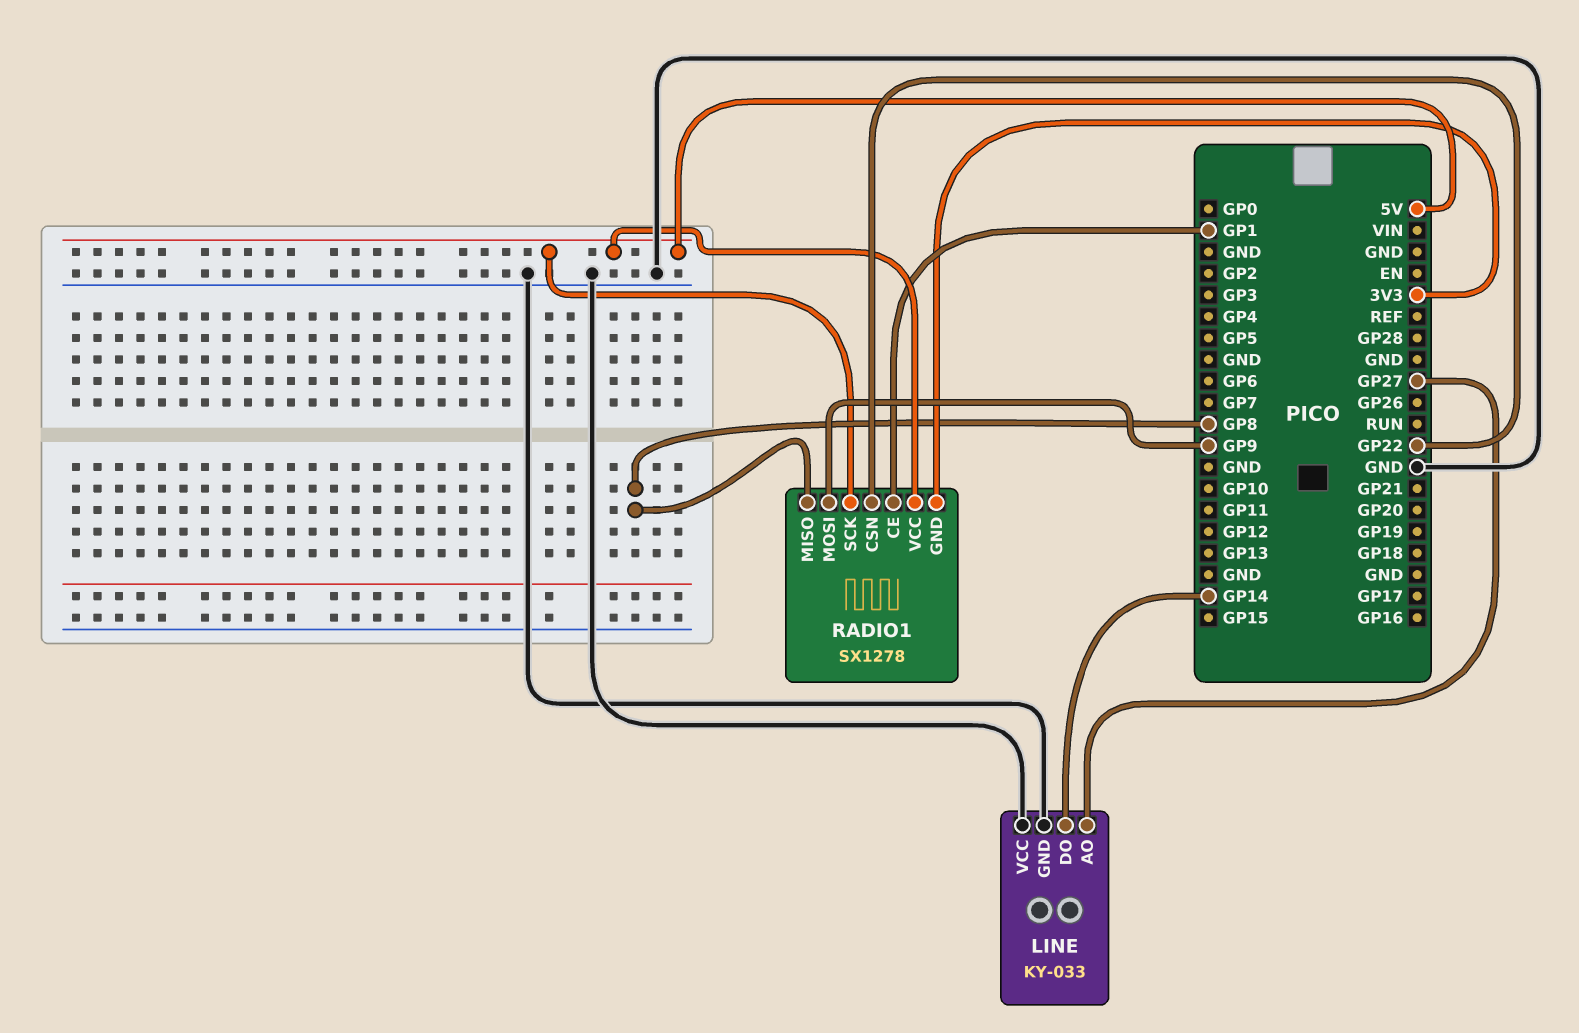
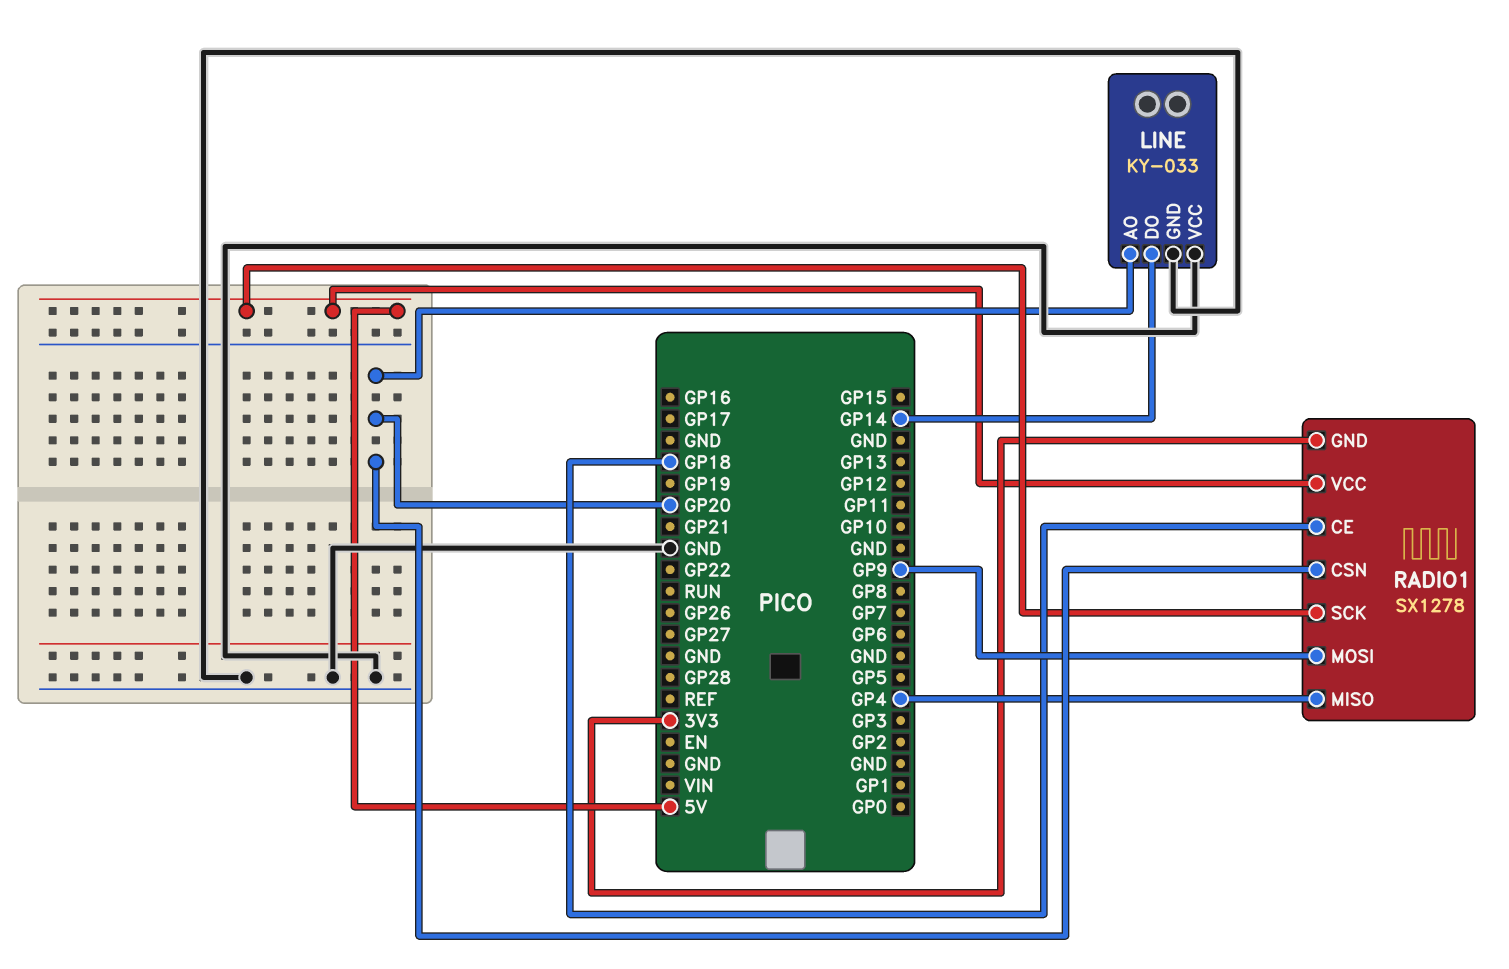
LINE pin AO: GP27 -> GP20
RADIO1 pin CE: GP1 -> GP18
RADIO1 pin CSN: GP22 -> GP20
RADIO1 pin MISO: GP8 -> GP4

